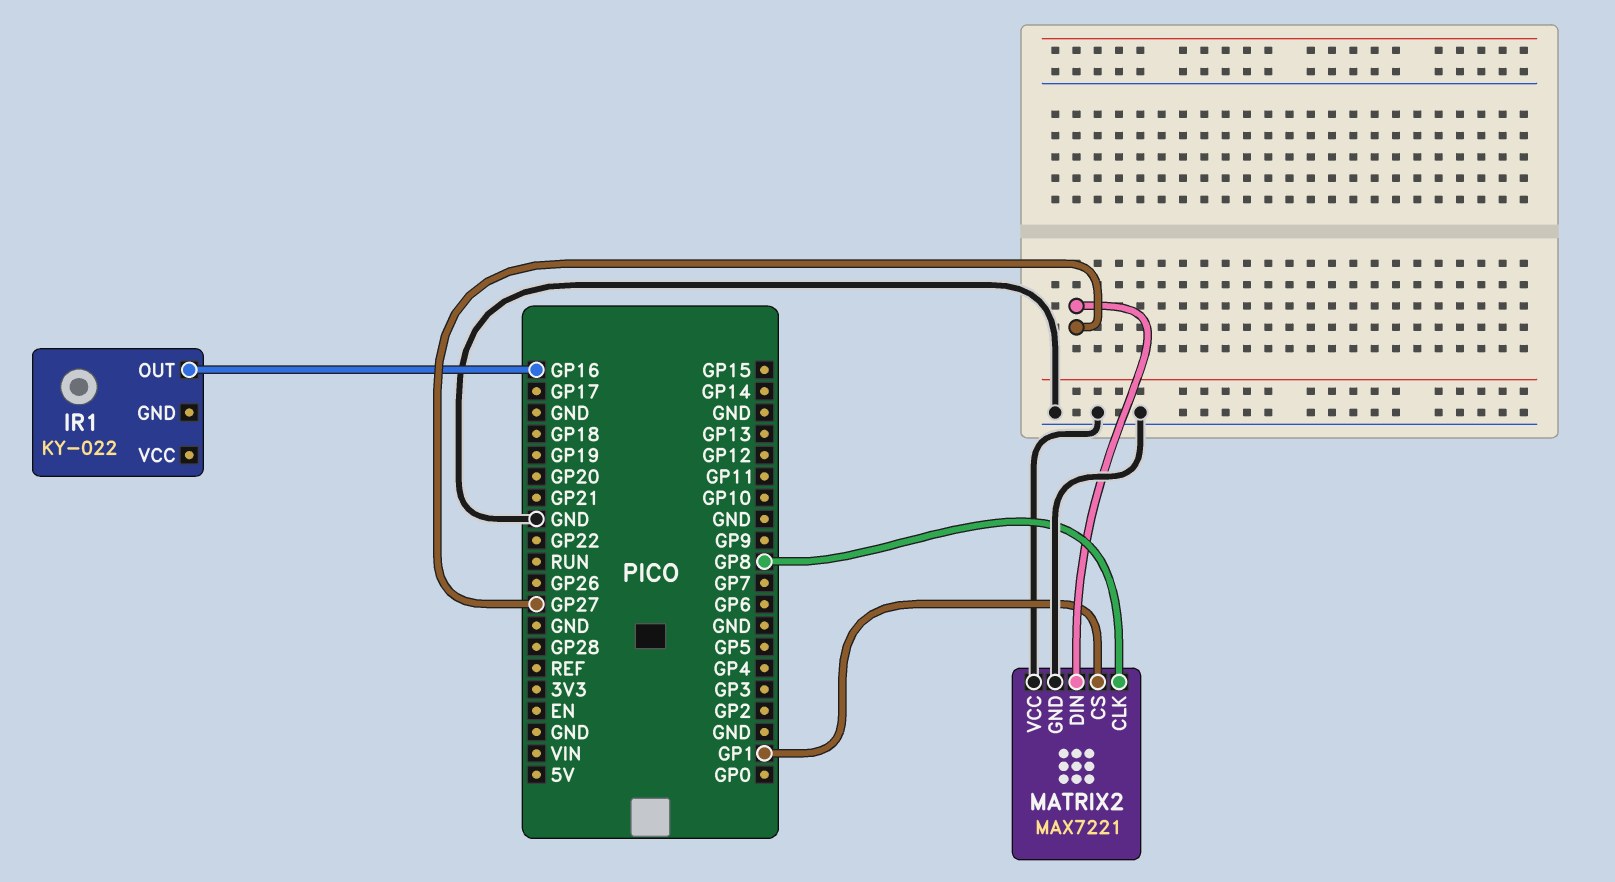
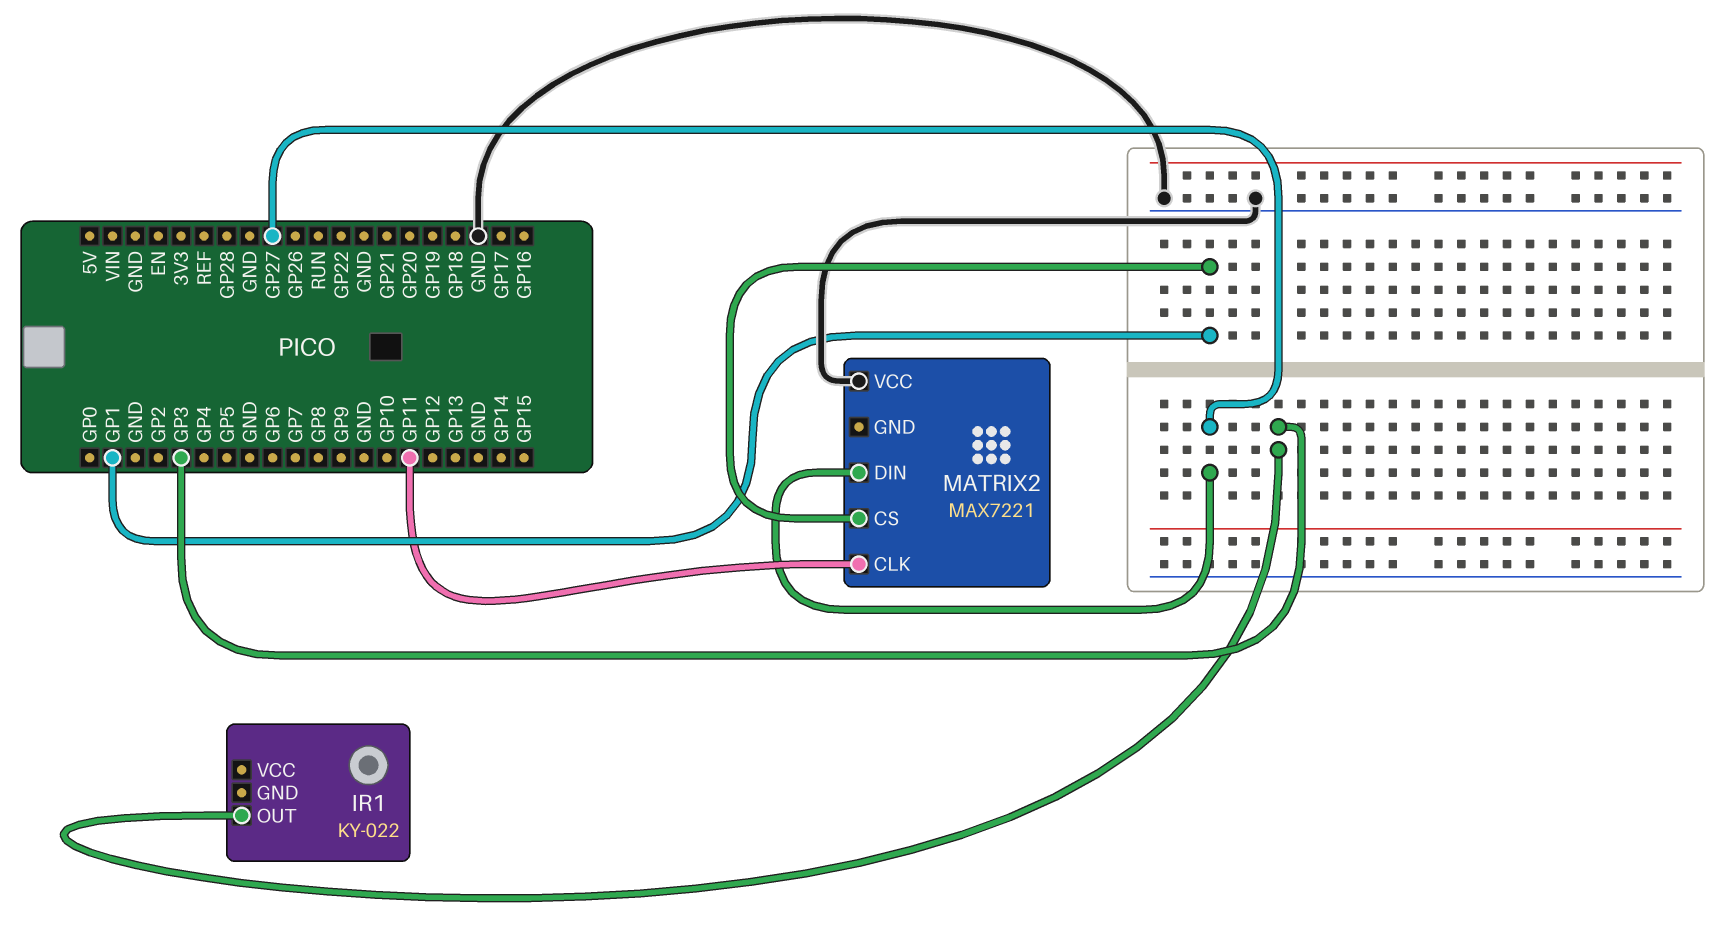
IR1 pin OUT: GP16 -> GP3
MATRIX2 pin CLK: GP8 -> GP11
MATRIX2 pin GND: GND -> none

